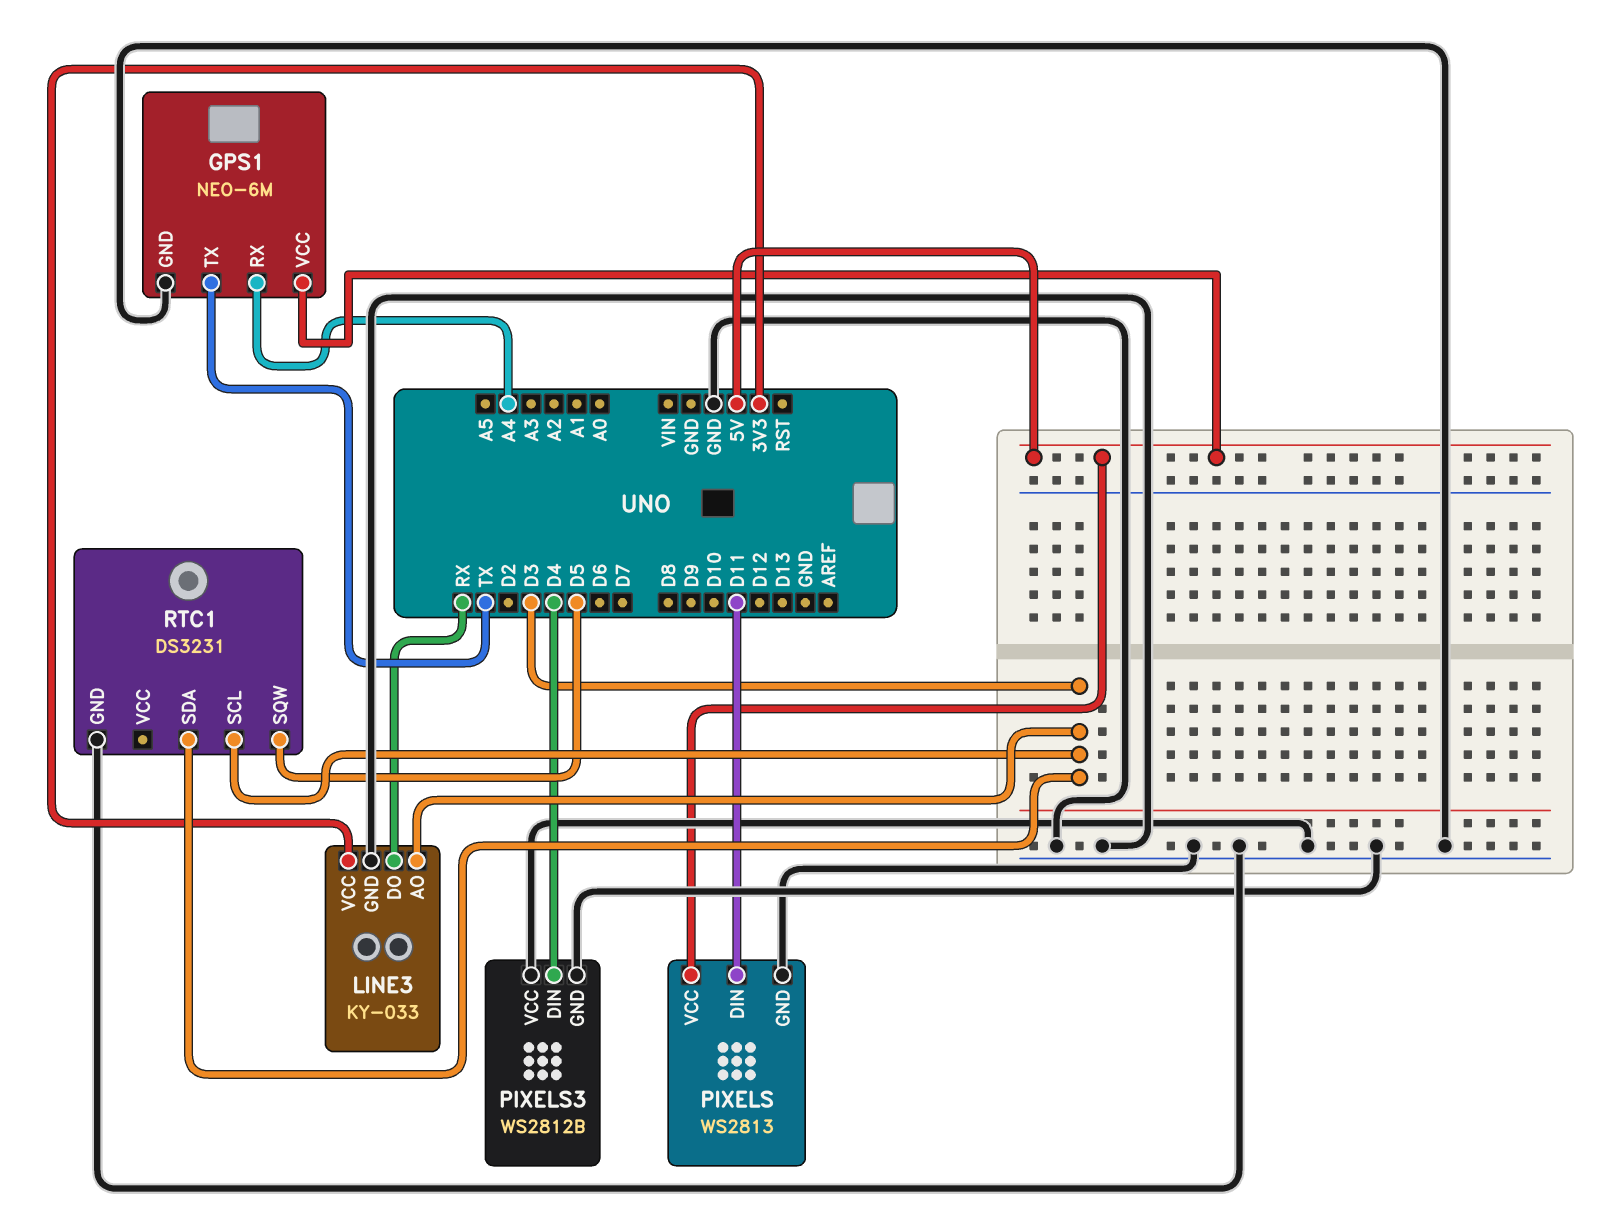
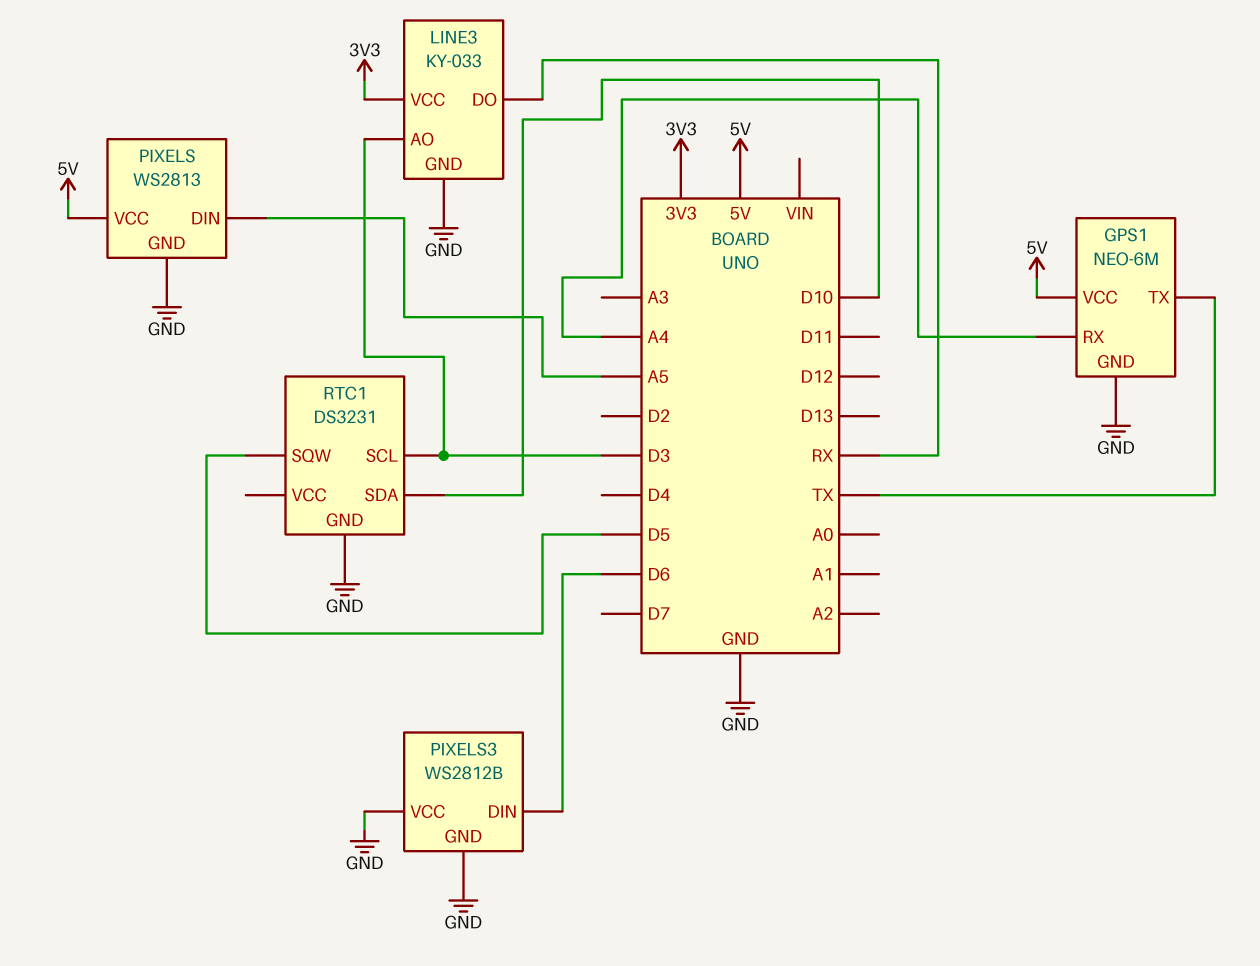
PIXELS pin DIN: D11 -> A5
PIXELS3 pin DIN: D4 -> D6
RTC1 pin SDA: D3 -> D10

